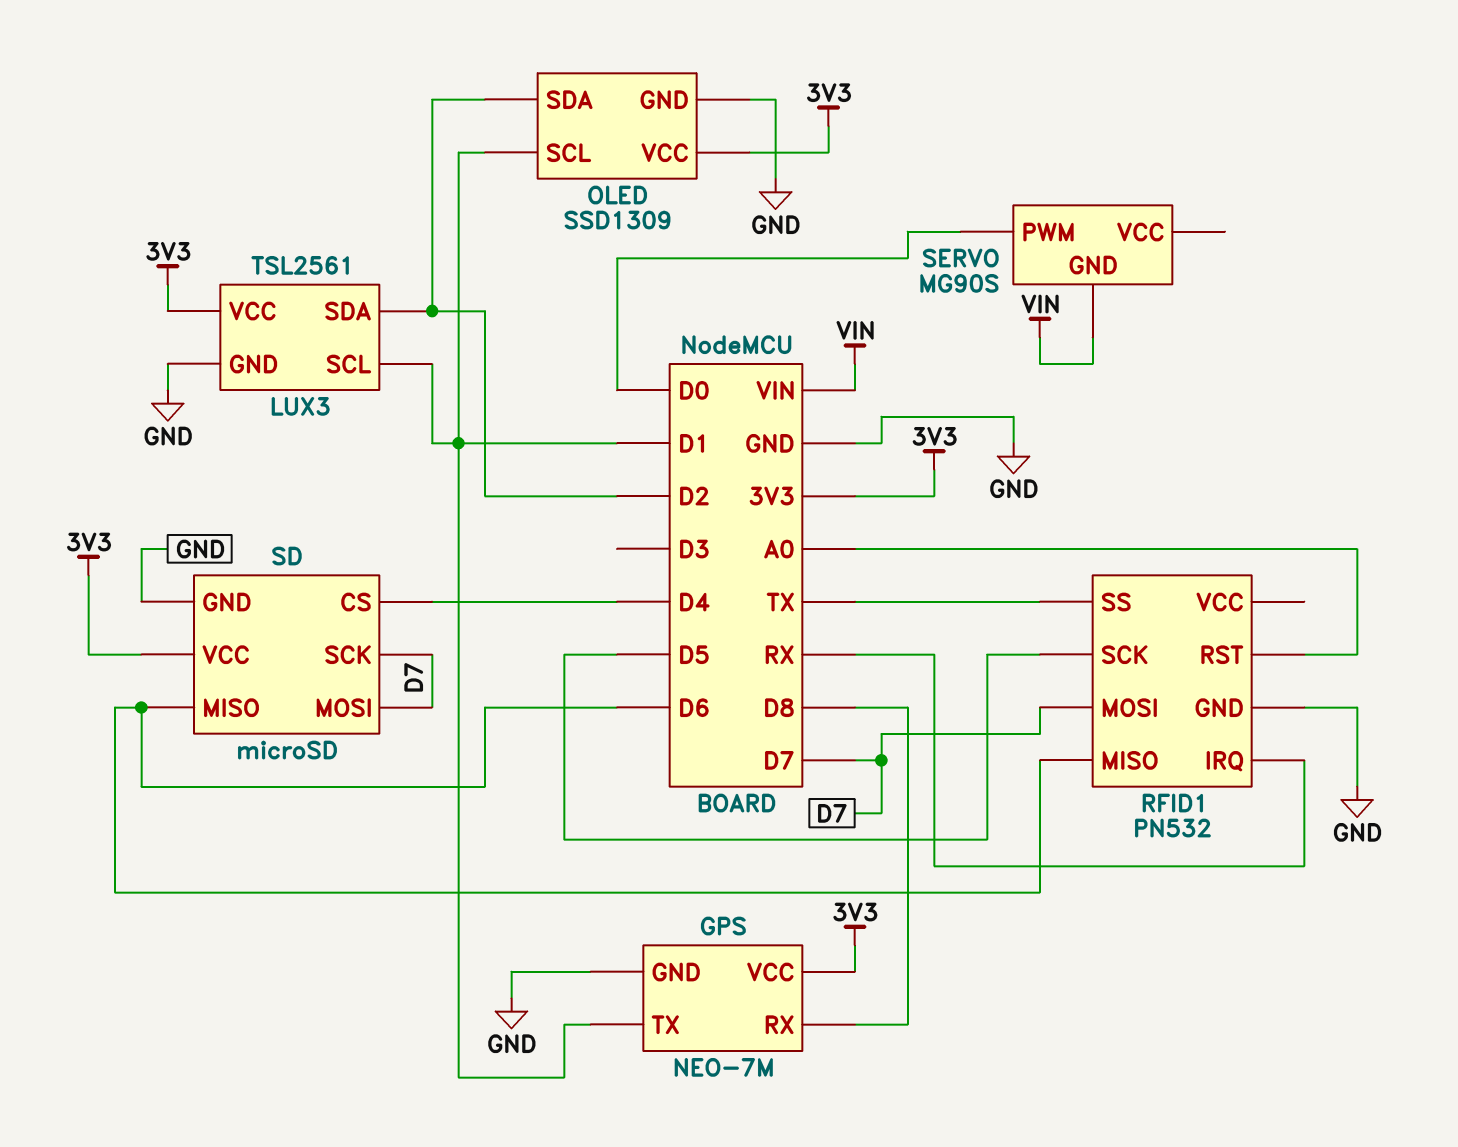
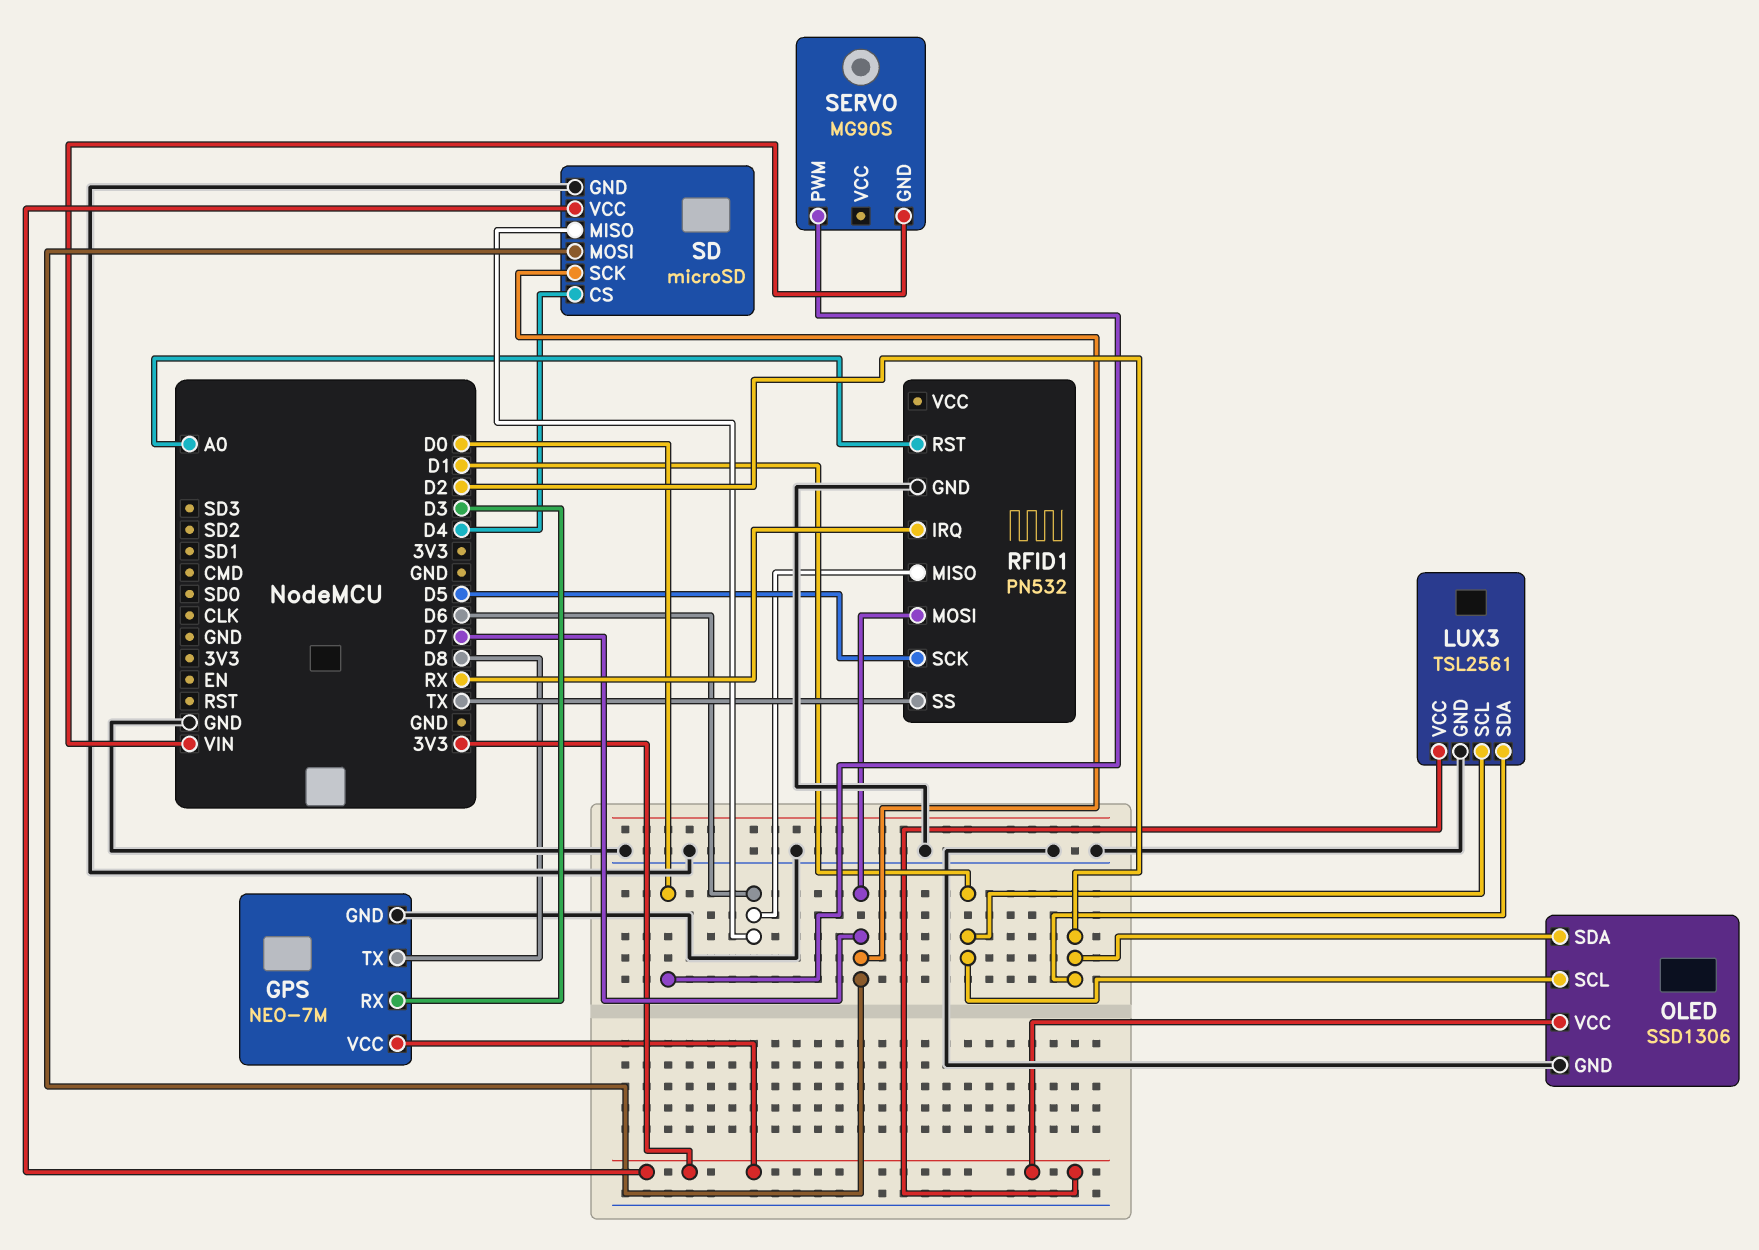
GPS pin RX: D8 -> D3
GPS pin TX: D1 -> D8
OLED: SSD1309 -> SSD1306

